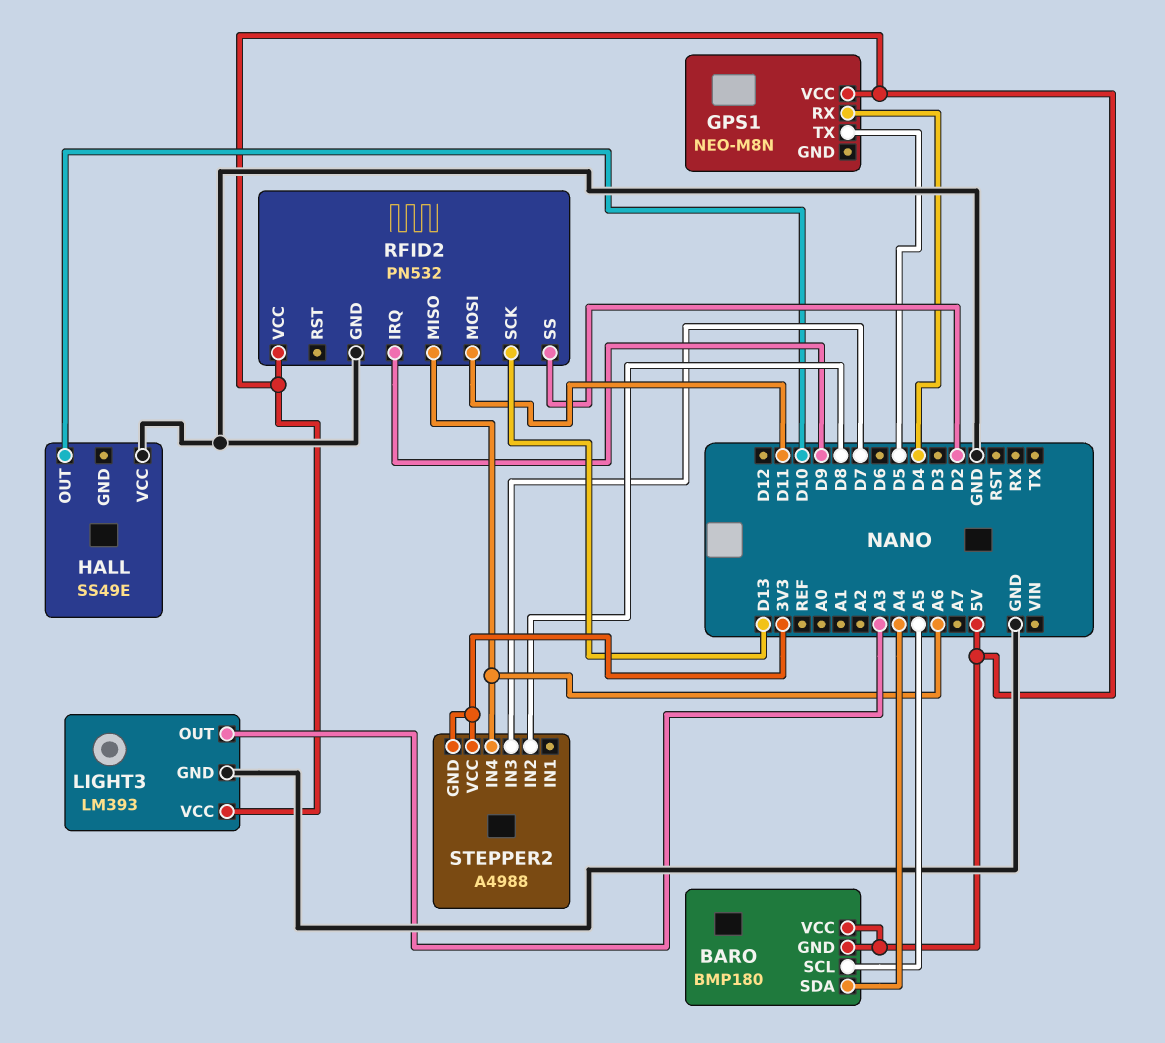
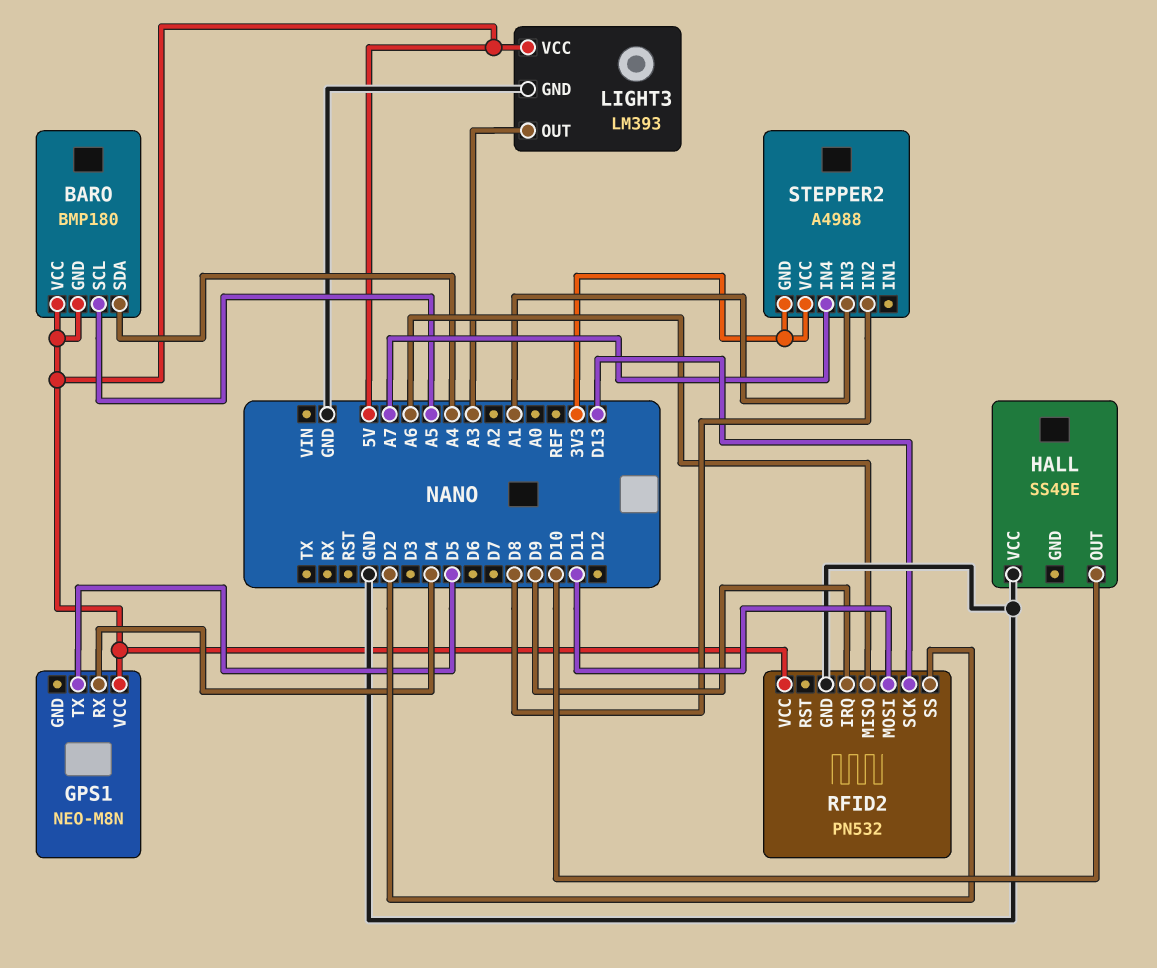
STEPPER2 pin IN3: D7 -> A1
STEPPER2 pin IN4: A6 -> A7

